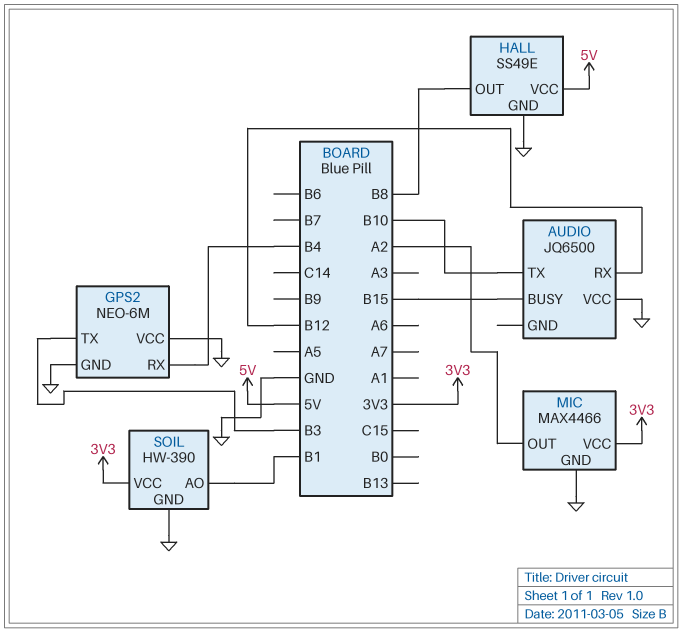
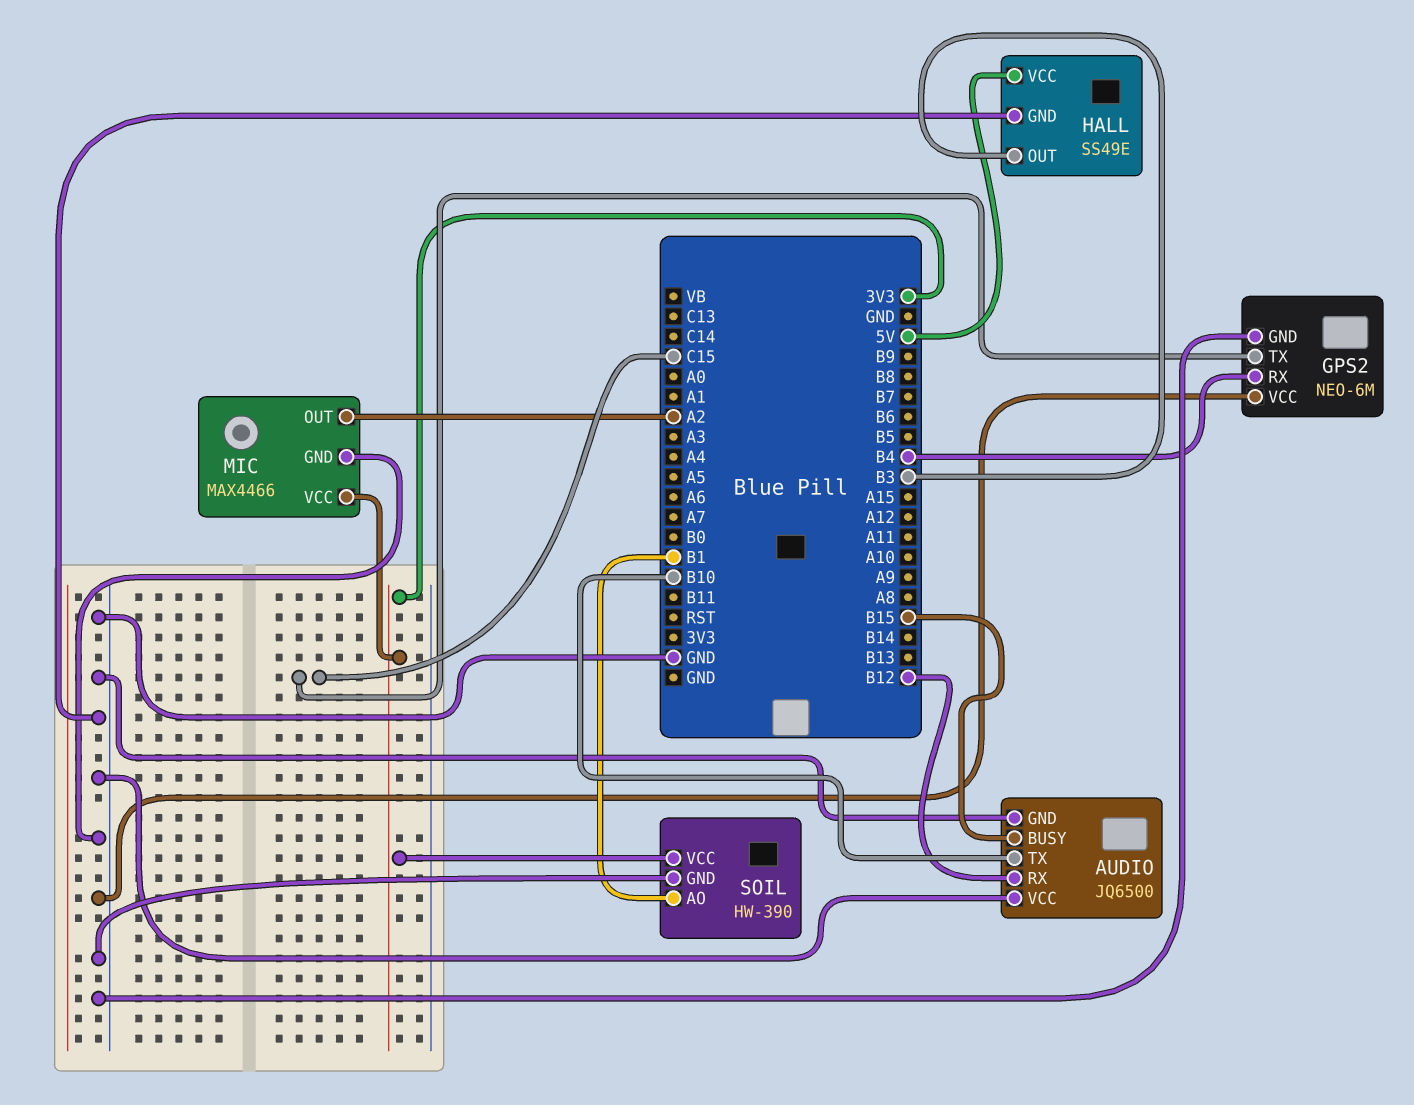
AUDIO pin GND: none -> GND
GPS2 pin TX: B3 -> C15
HALL pin OUT: B8 -> B3

